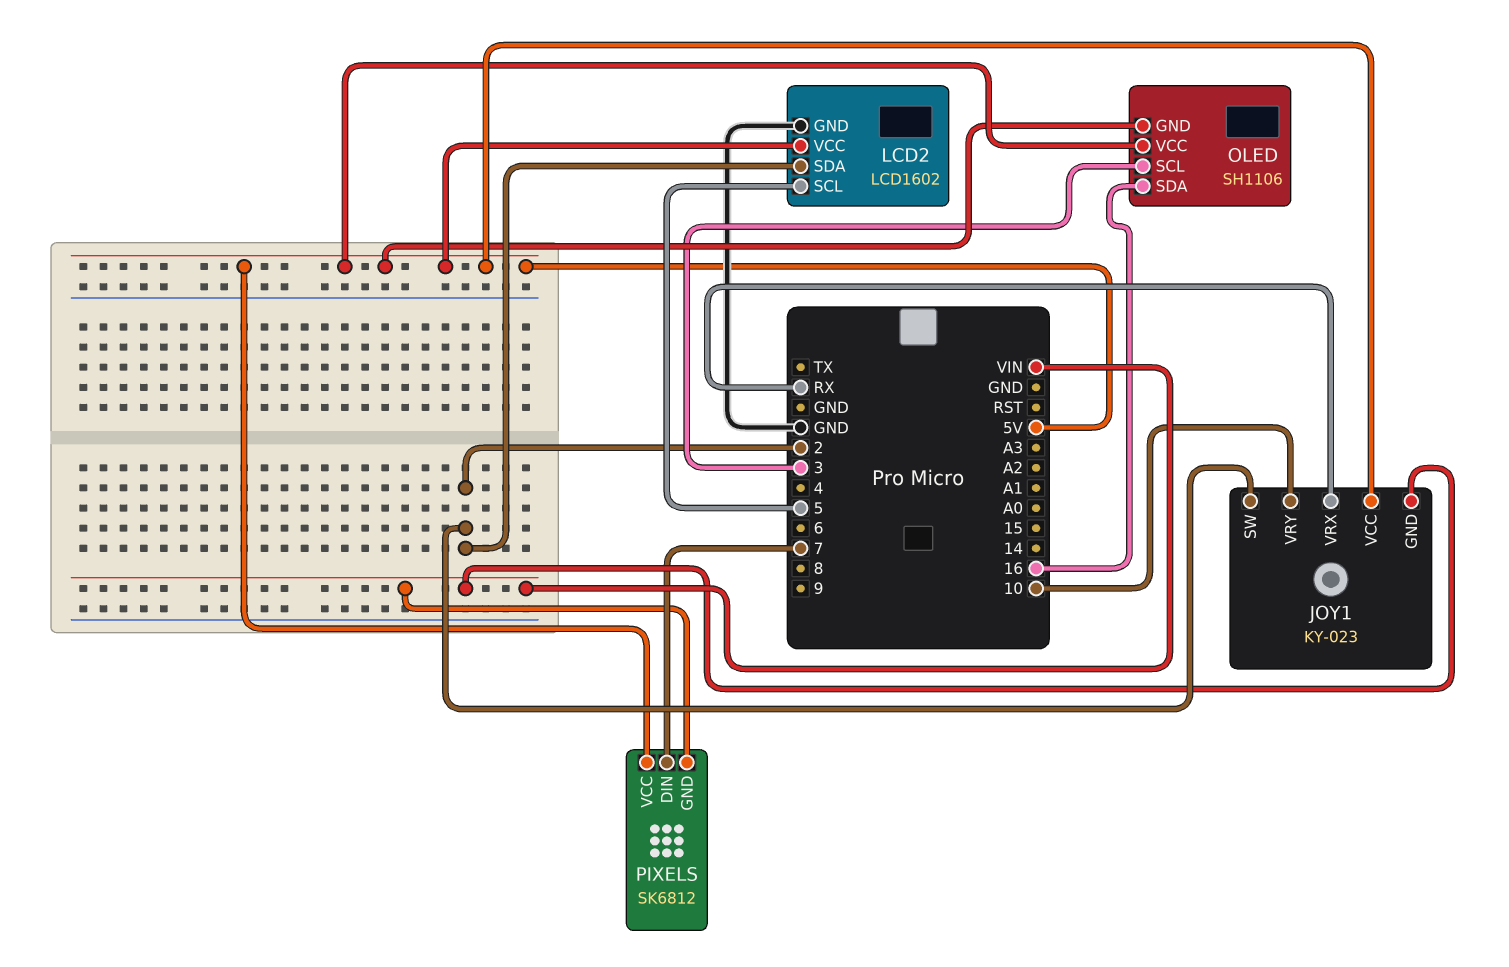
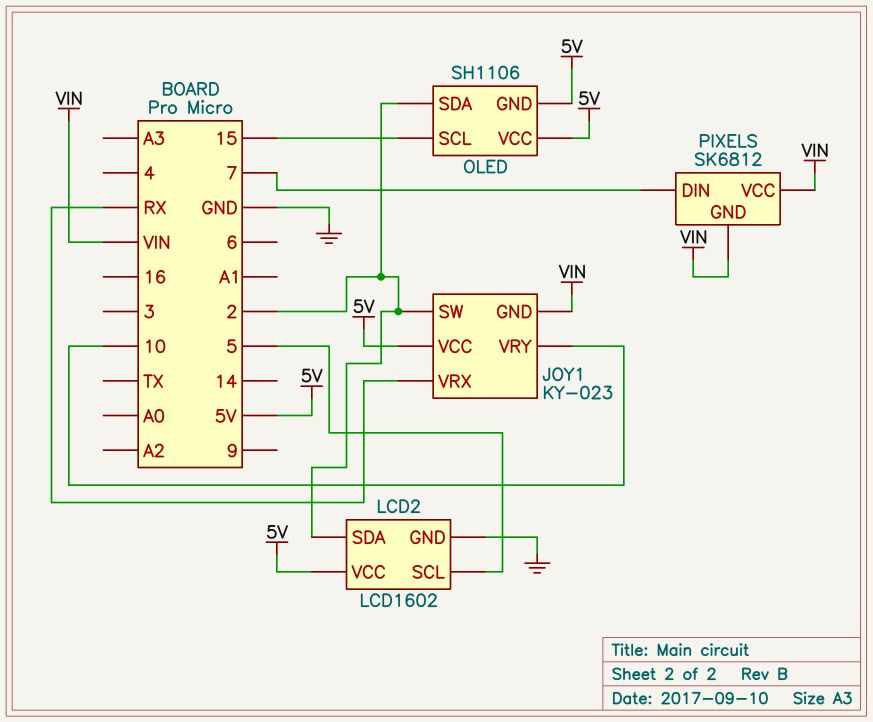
OLED pin SCL: 3 -> 15
OLED pin SDA: 16 -> 2
PIXELS pin VCC: 5V -> VIN

